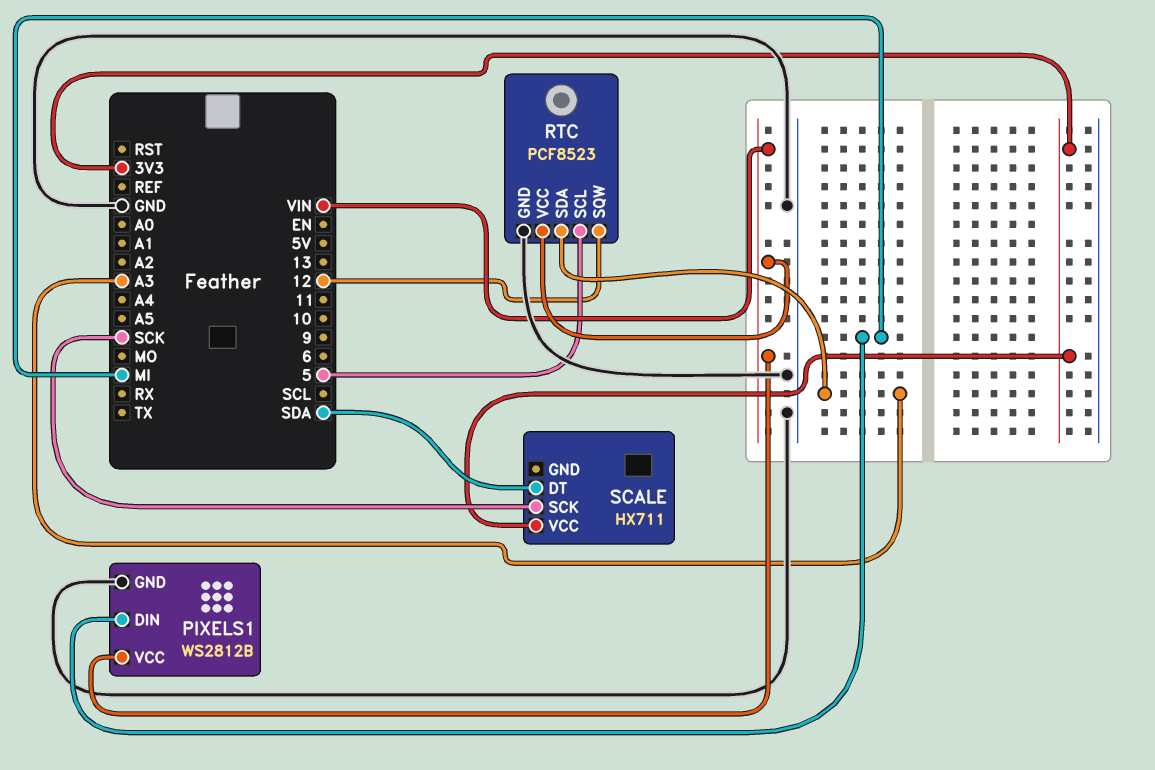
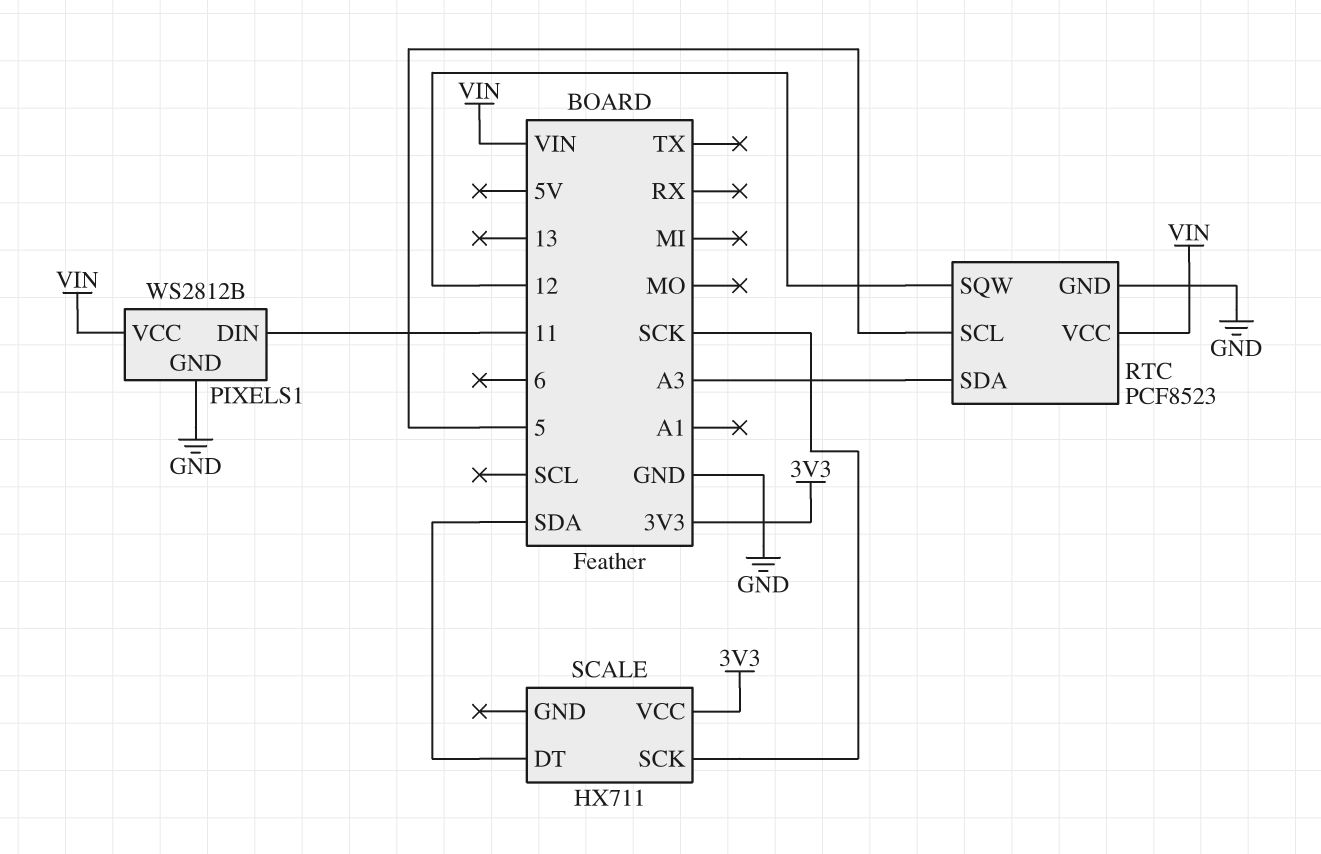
PIXELS1 pin DIN: MI -> 11

